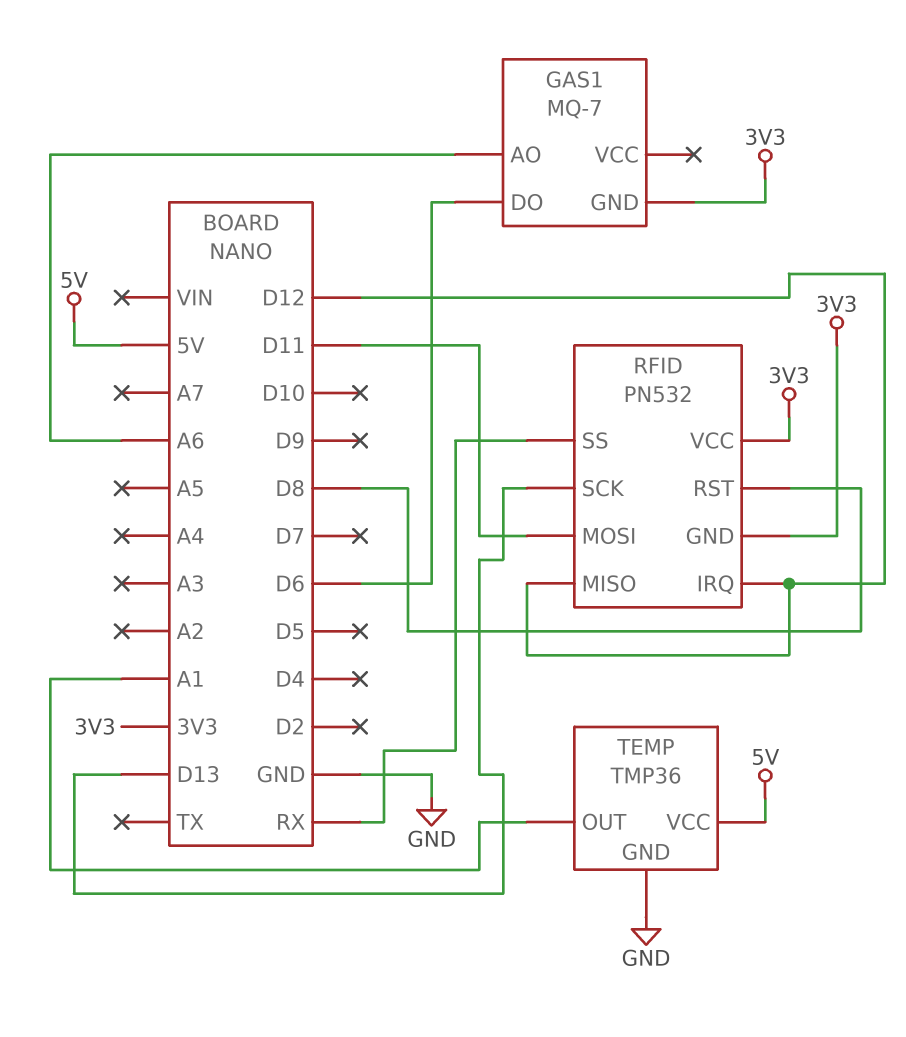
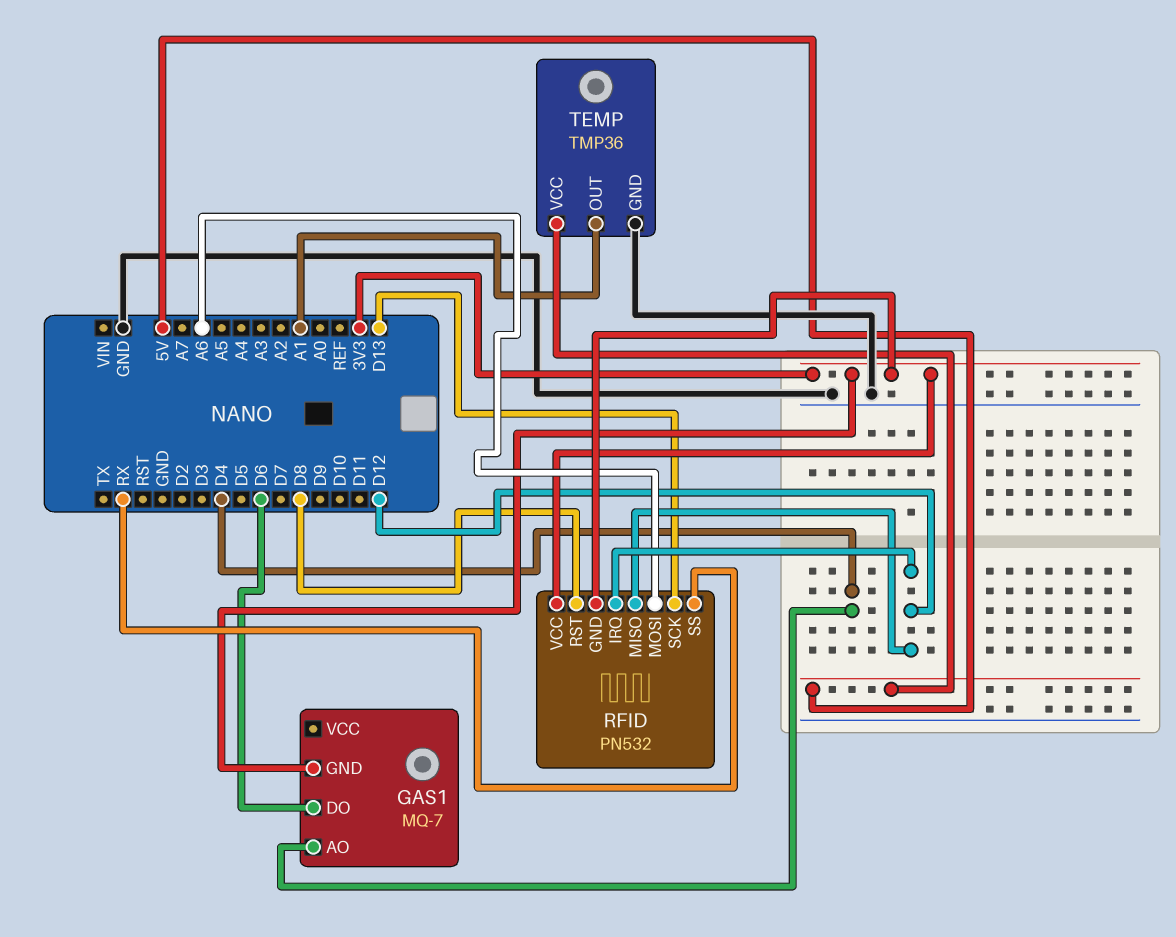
GAS1 pin AO: A6 -> D4
RFID pin MOSI: D11 -> A6

